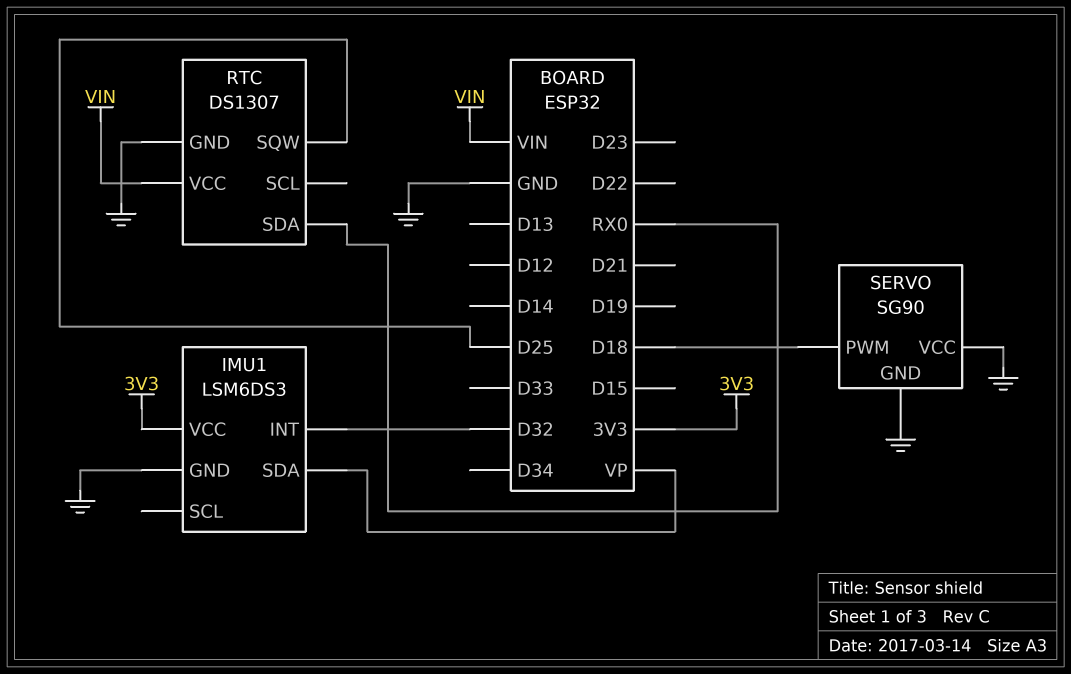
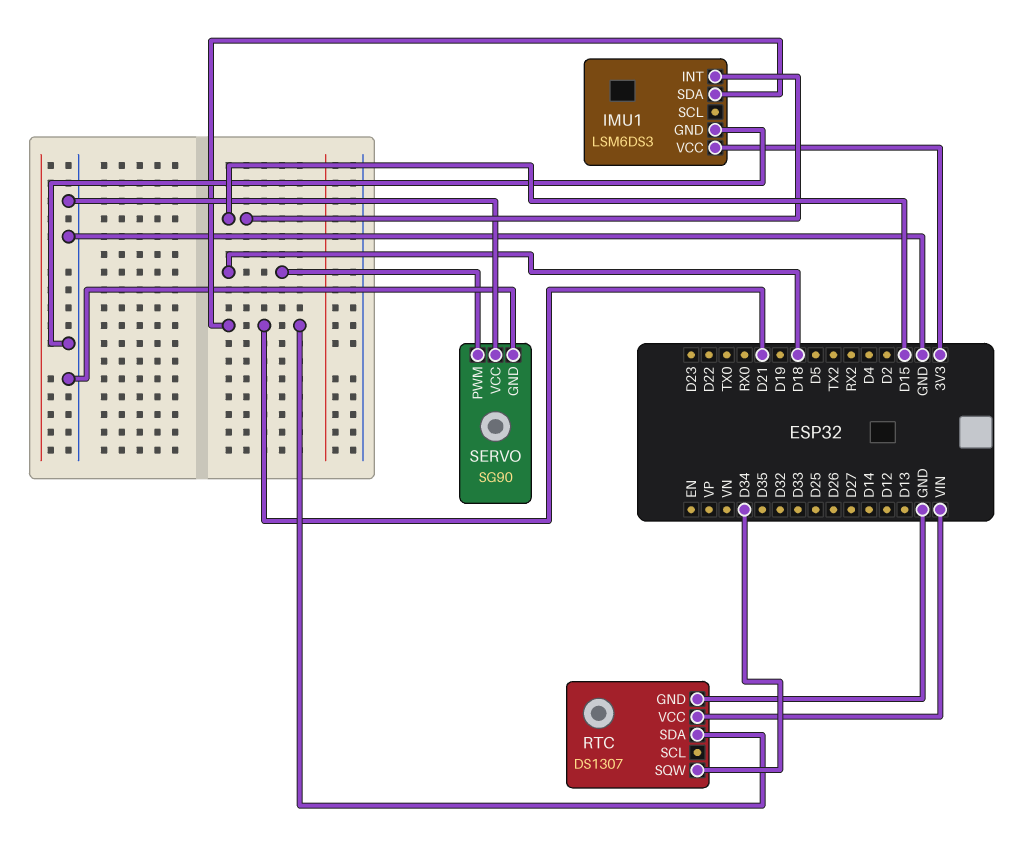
IMU1 pin INT: D32 -> D15
IMU1 pin SDA: VP -> D21
RTC pin SDA: RX0 -> D21
RTC pin SQW: D25 -> D34

